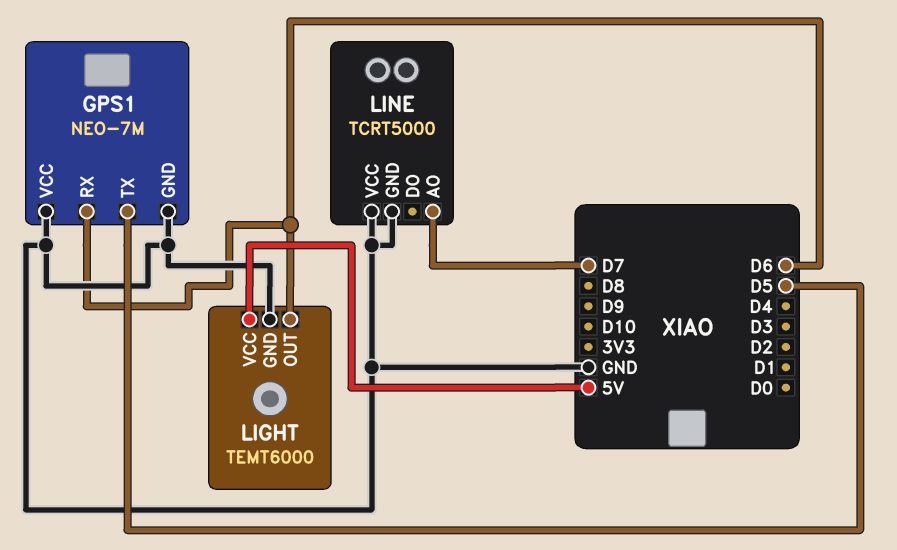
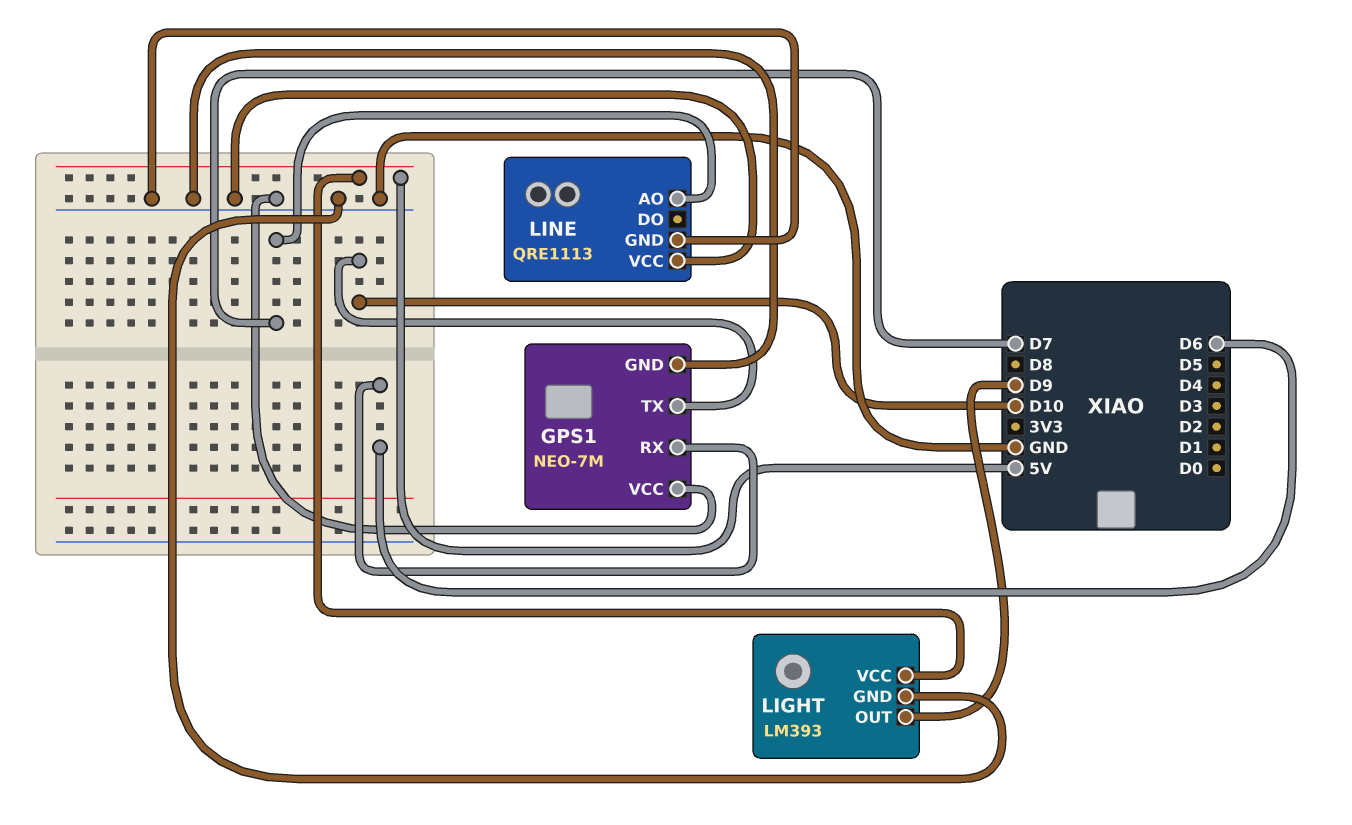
GPS1 pin TX: D5 -> D10
LIGHT: TEMT6000 -> LM393
LIGHT pin OUT: D6 -> D9
LINE: TCRT5000 -> QRE1113

